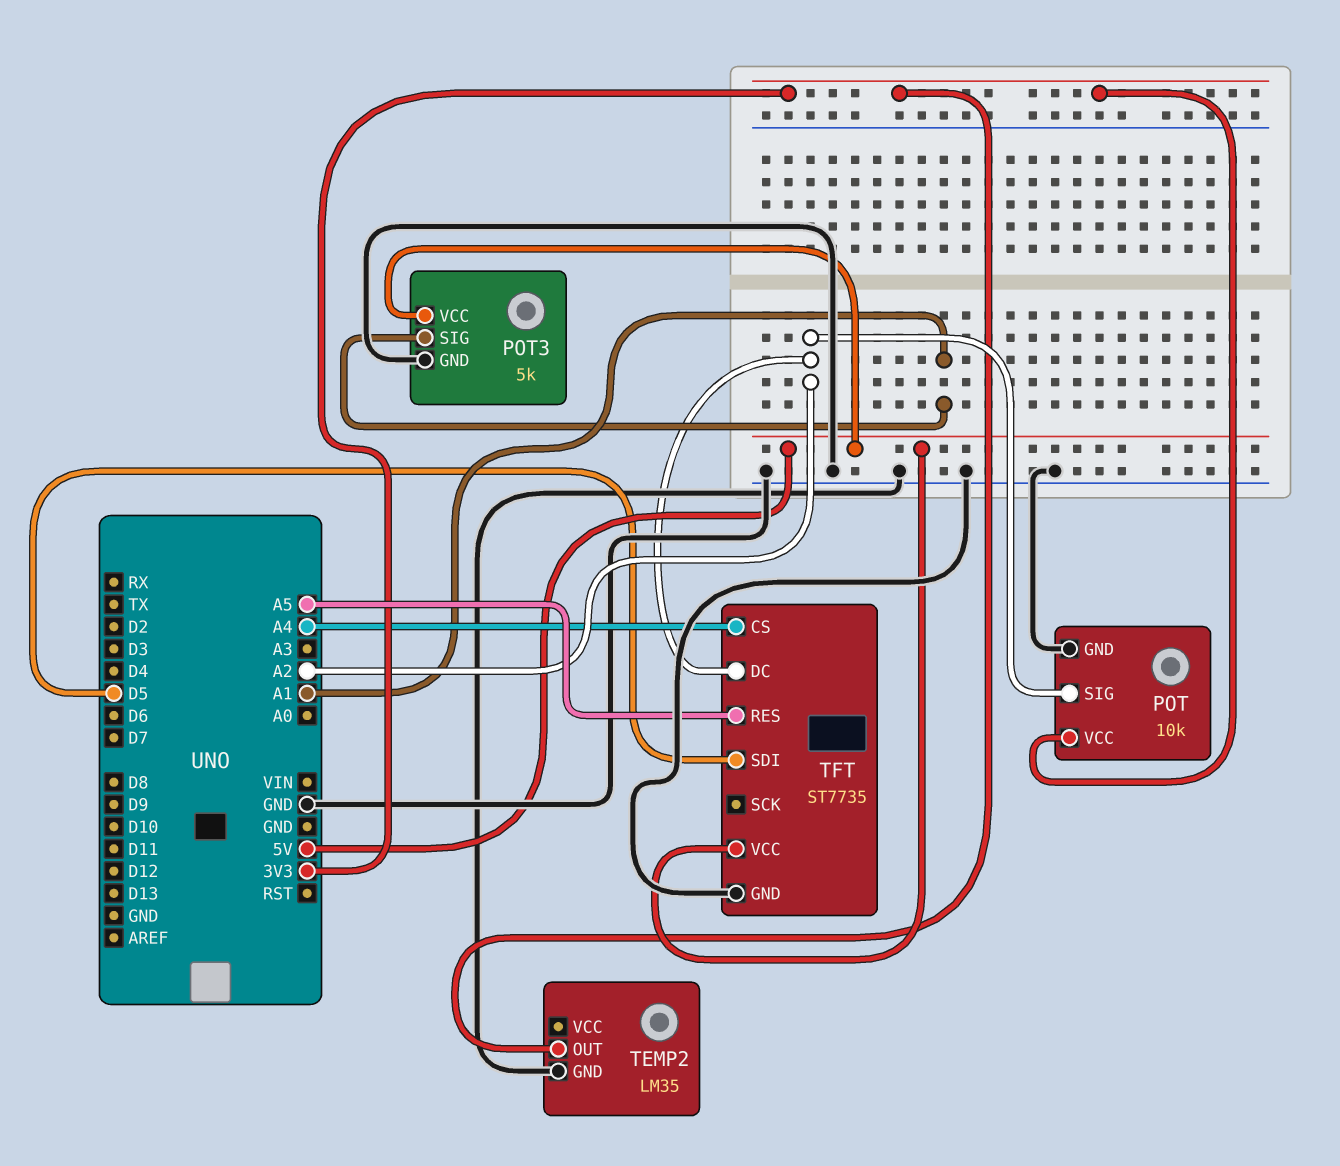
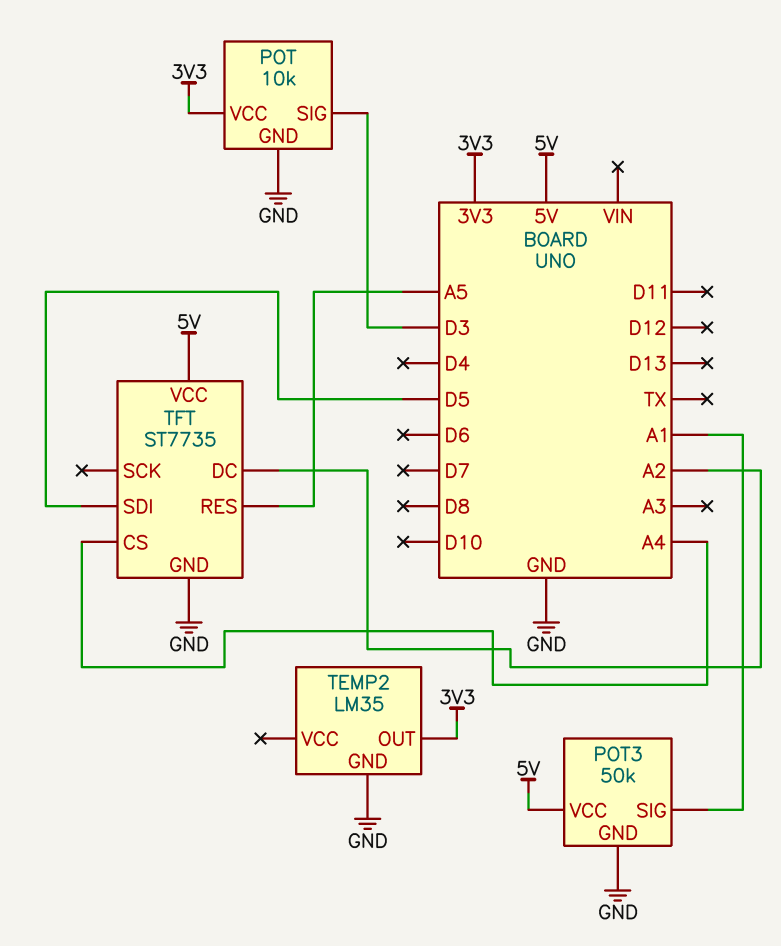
POT pin SIG: A2 -> D3
POT3: 5k -> 50k

